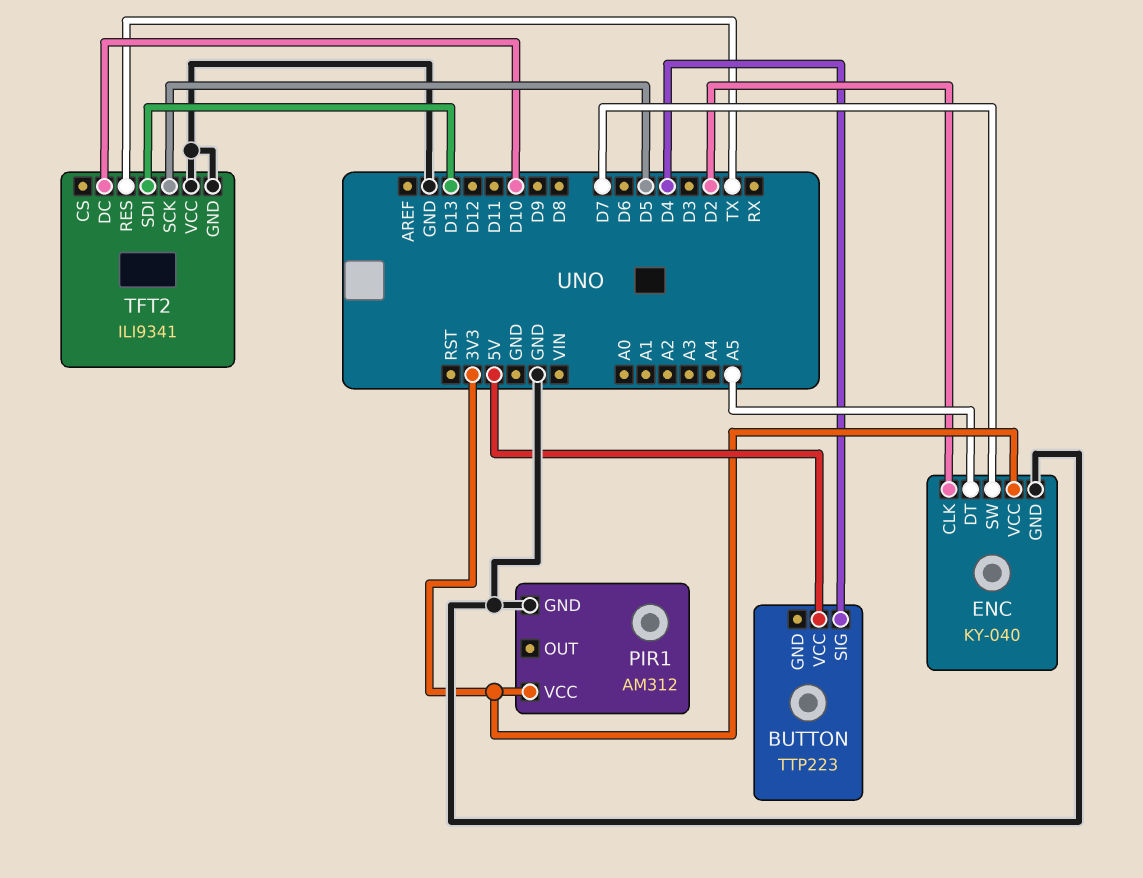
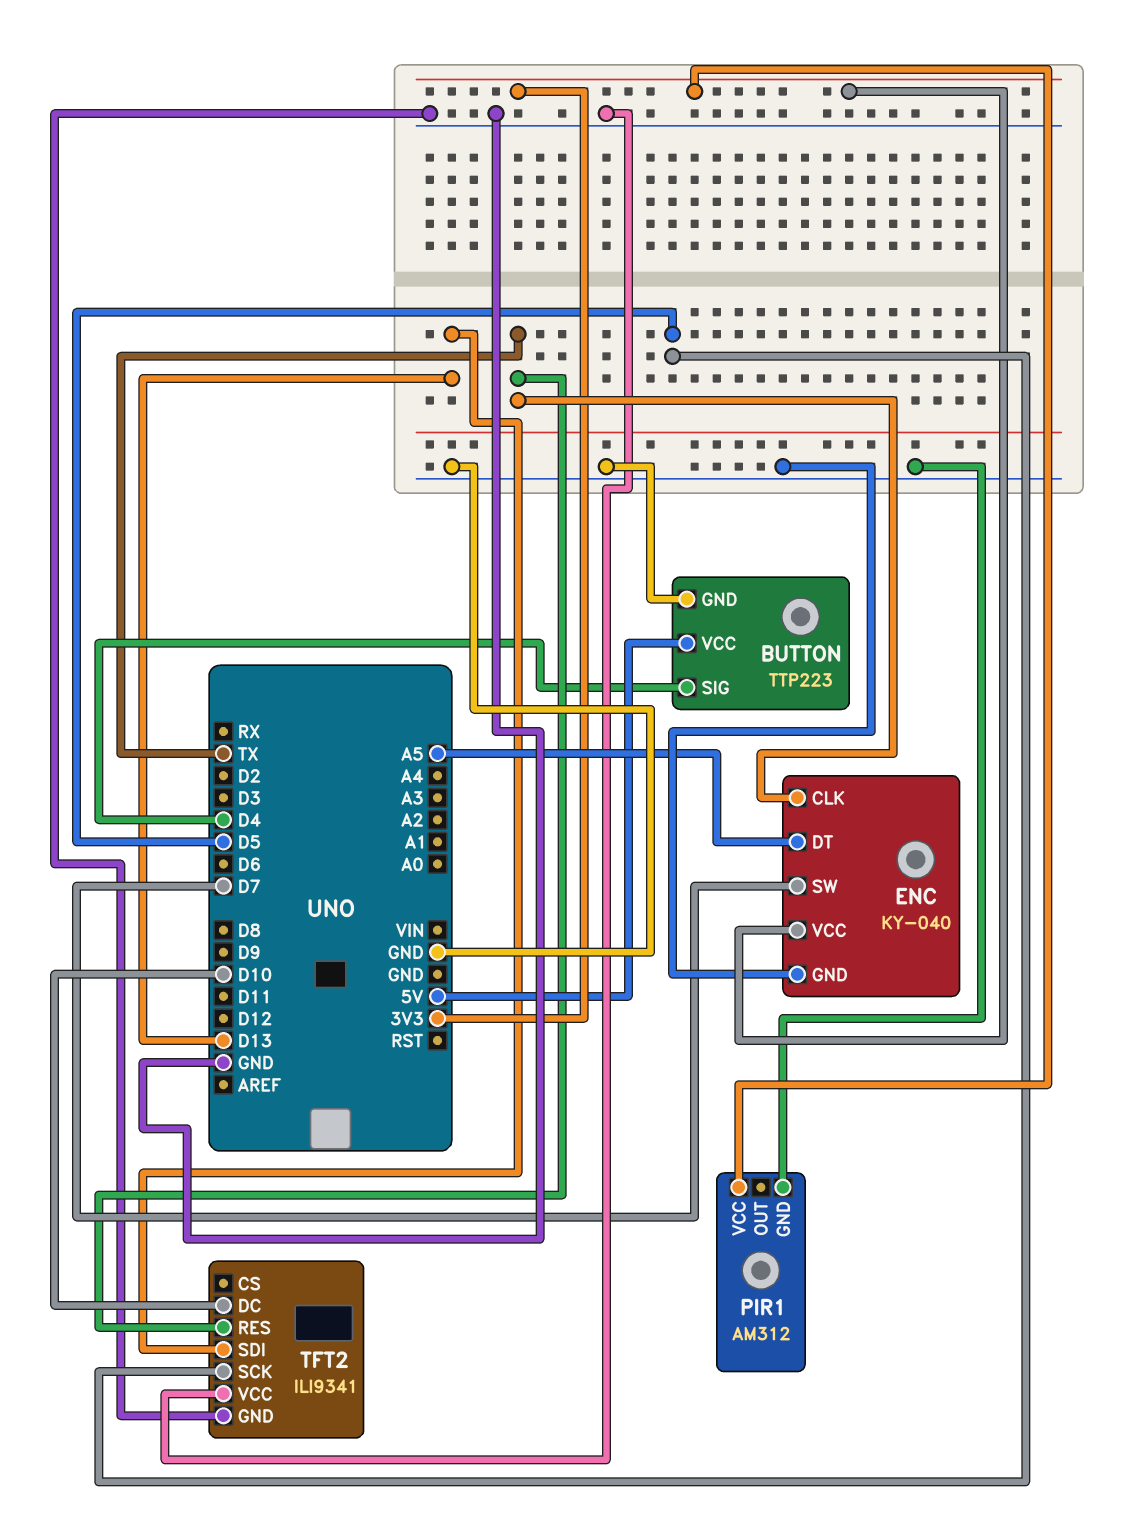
BUTTON pin GND: none -> GND
ENC pin CLK: D2 -> TX

